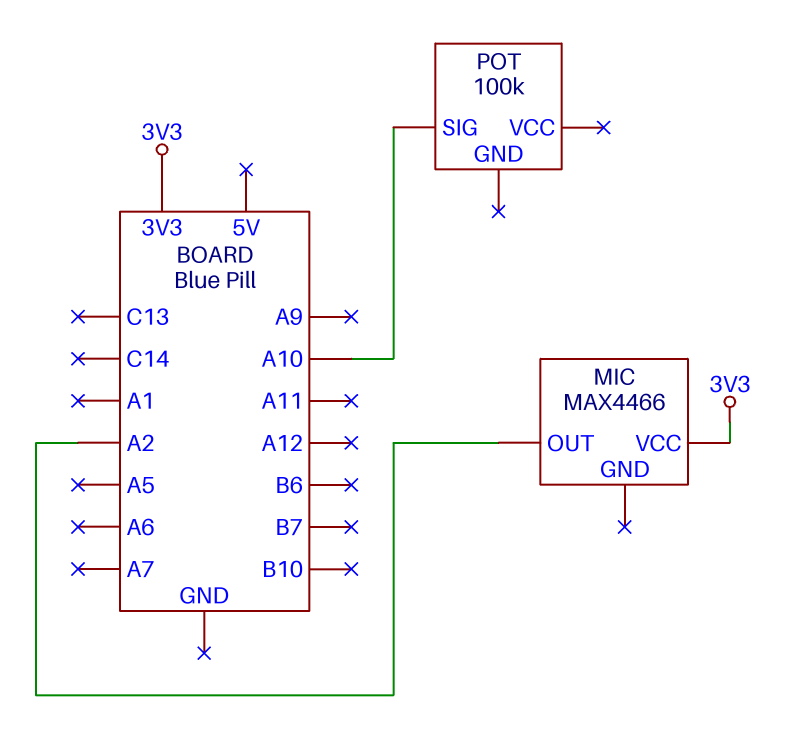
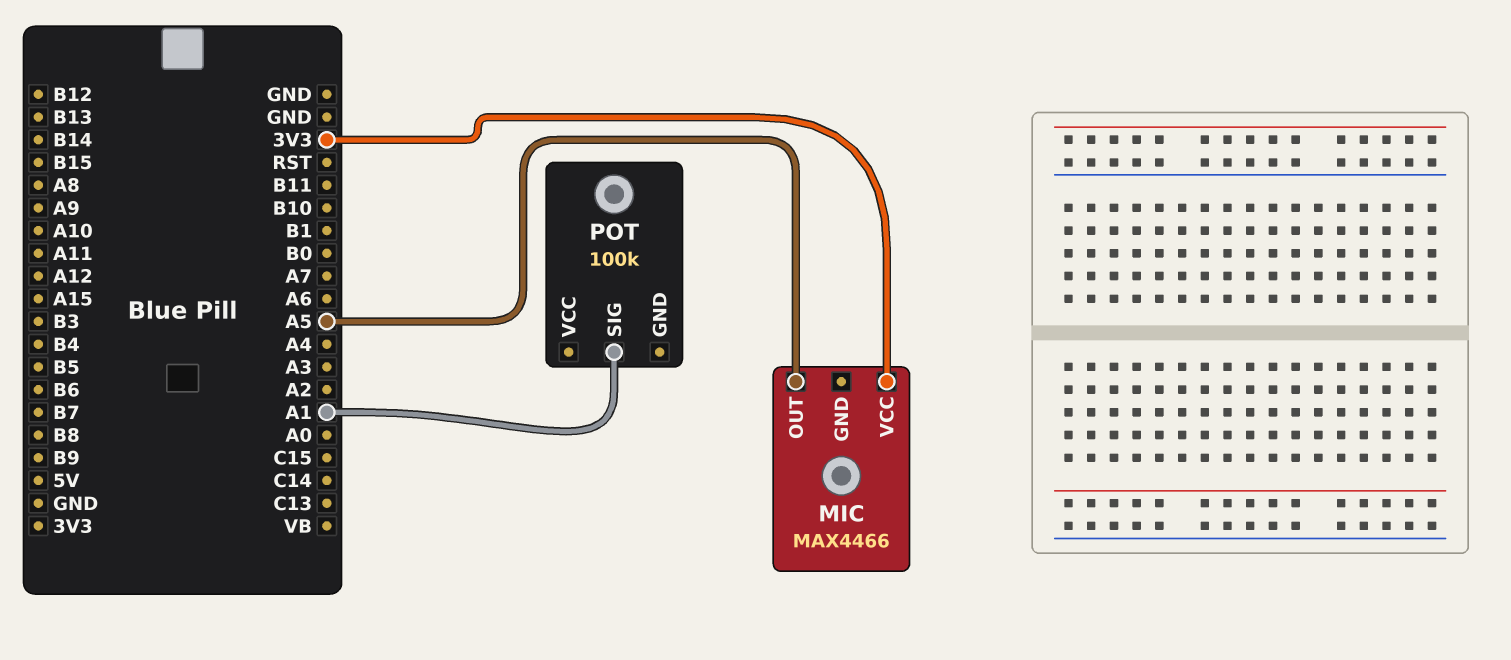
MIC pin OUT: A2 -> A5
POT pin SIG: A10 -> A1

